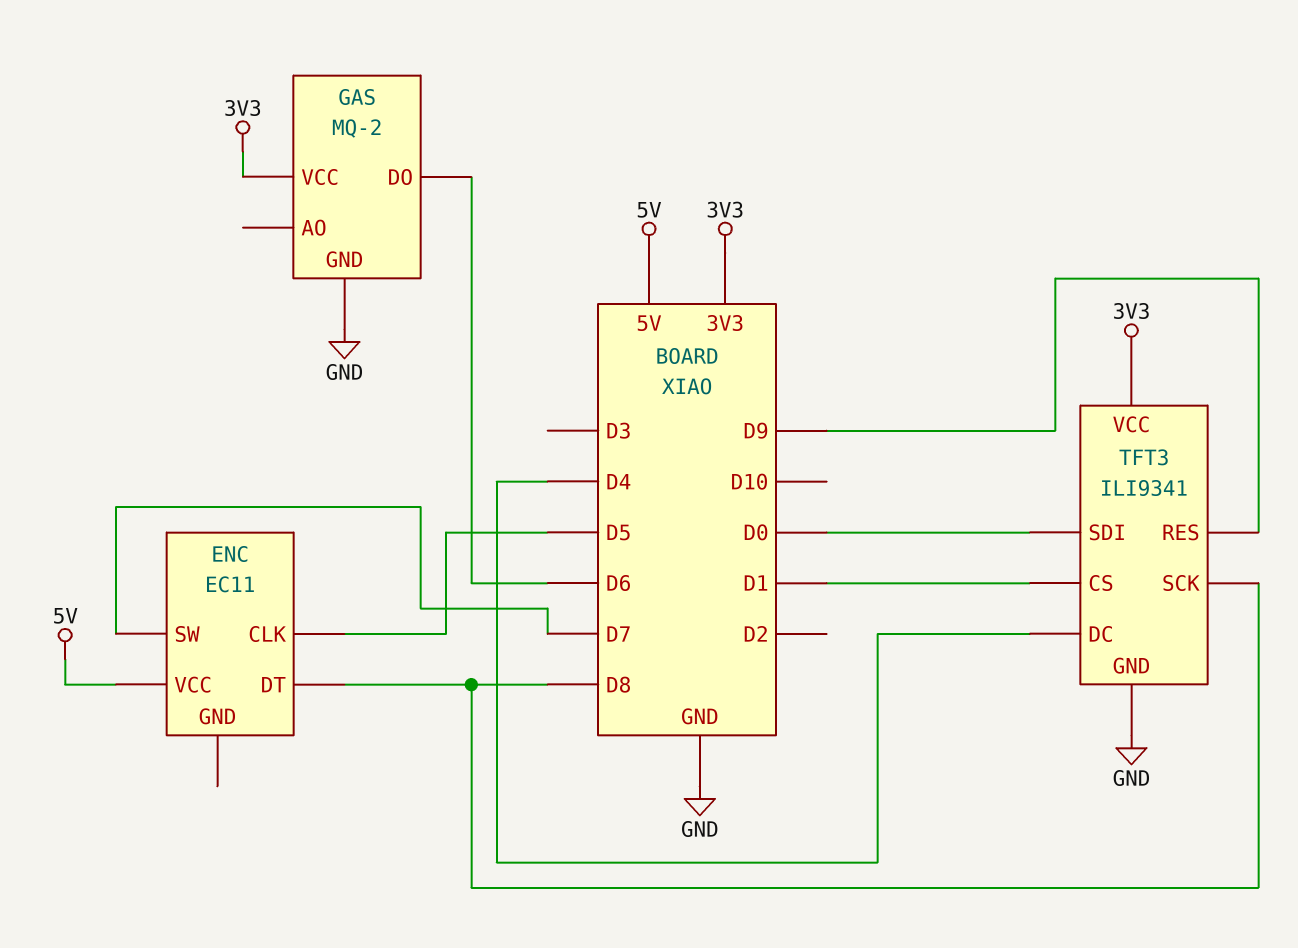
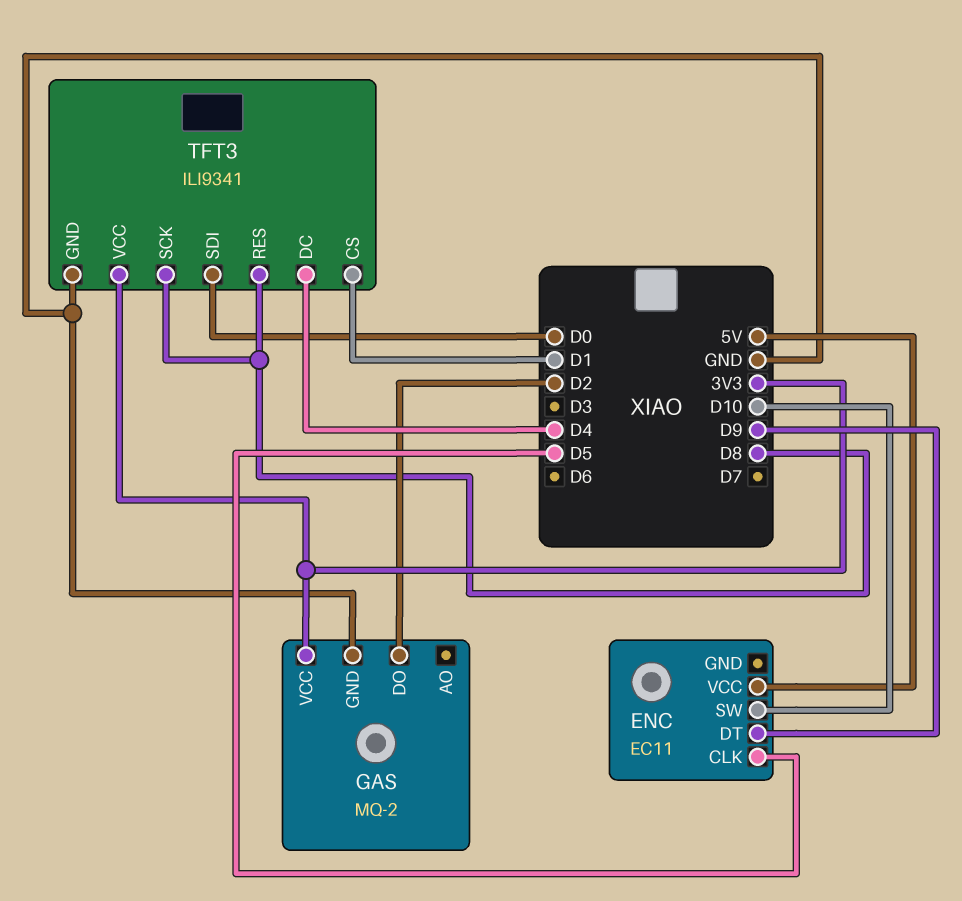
ENC pin DT: D8 -> D9
ENC pin SW: D7 -> D10
GAS pin DO: D6 -> D2
TFT3 pin RES: D9 -> D8

